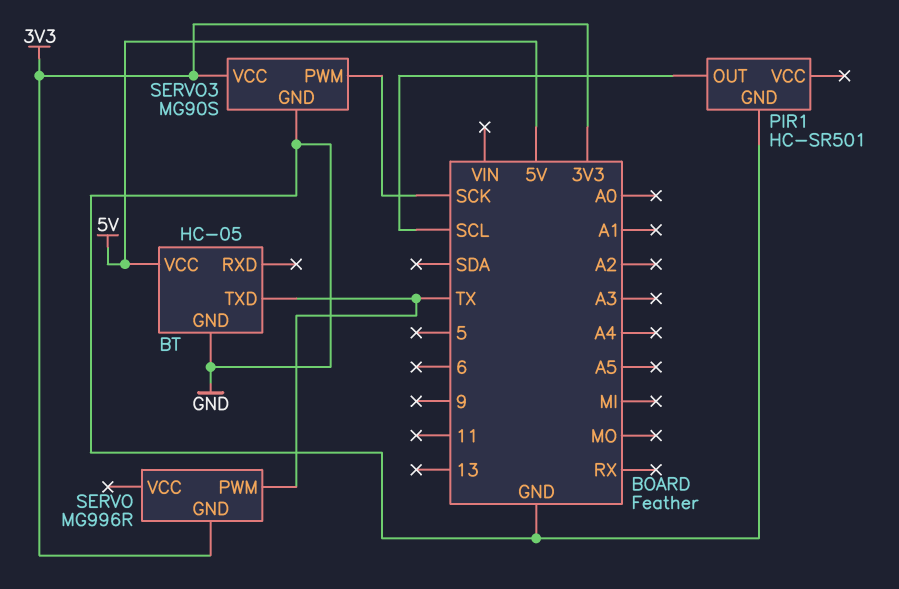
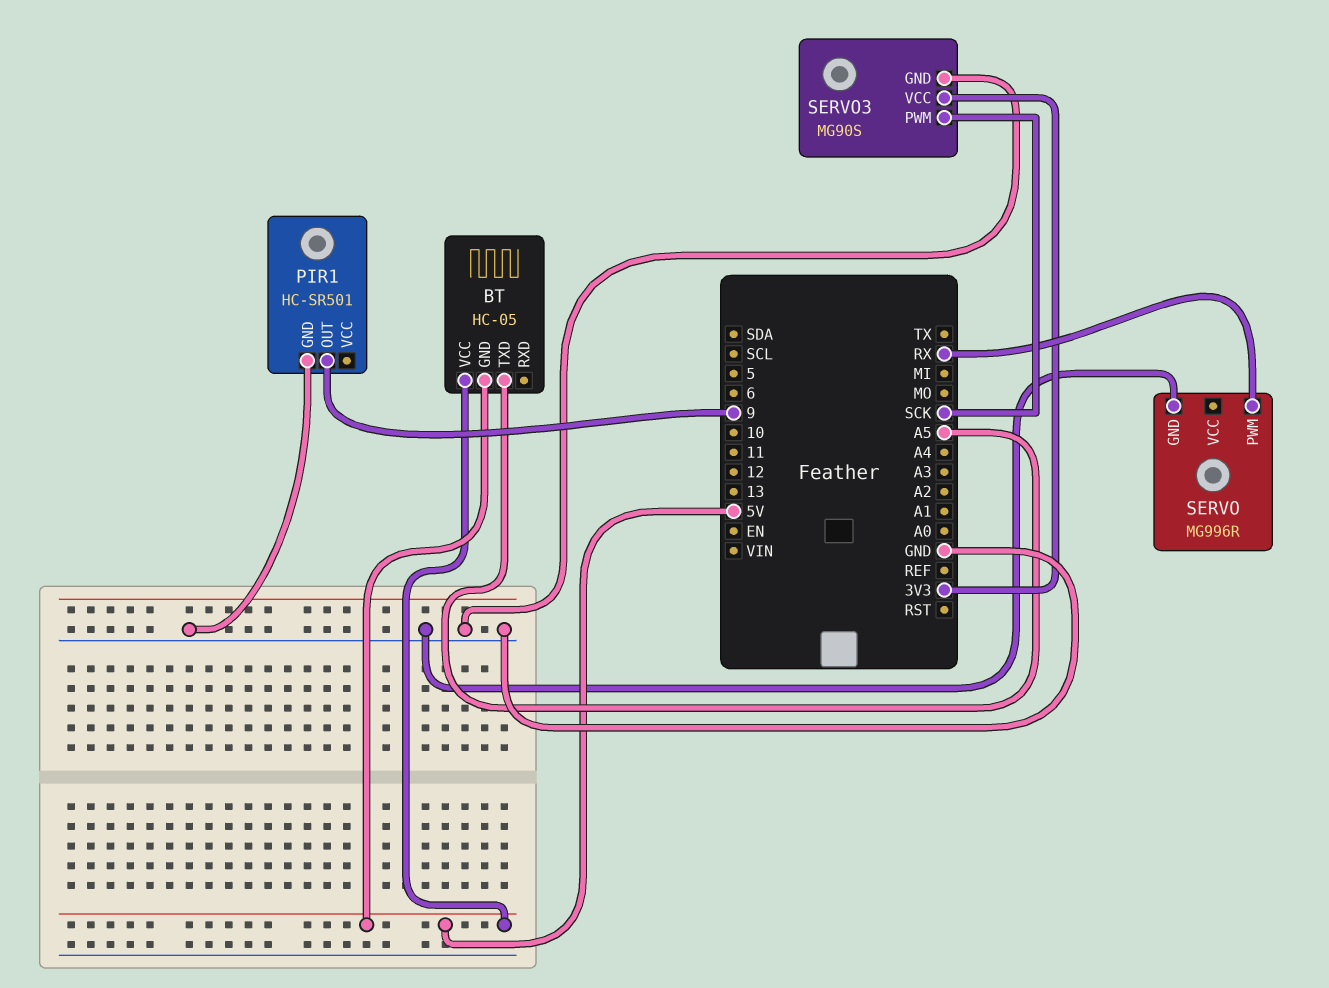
BT pin GND: GND -> 5V
BT pin TXD: TX -> A5
PIR1 pin OUT: SCL -> 9
SERVO pin GND: 3V3 -> GND
SERVO pin PWM: TX -> RX

